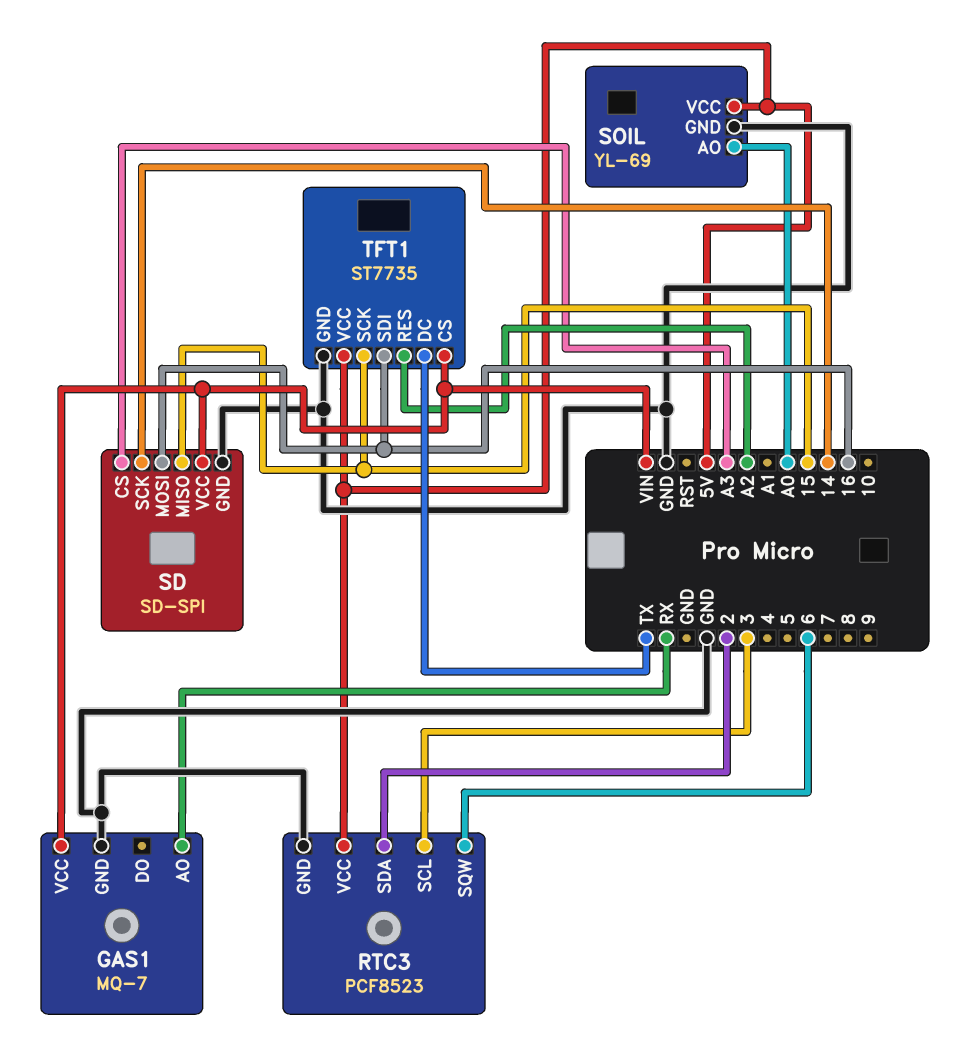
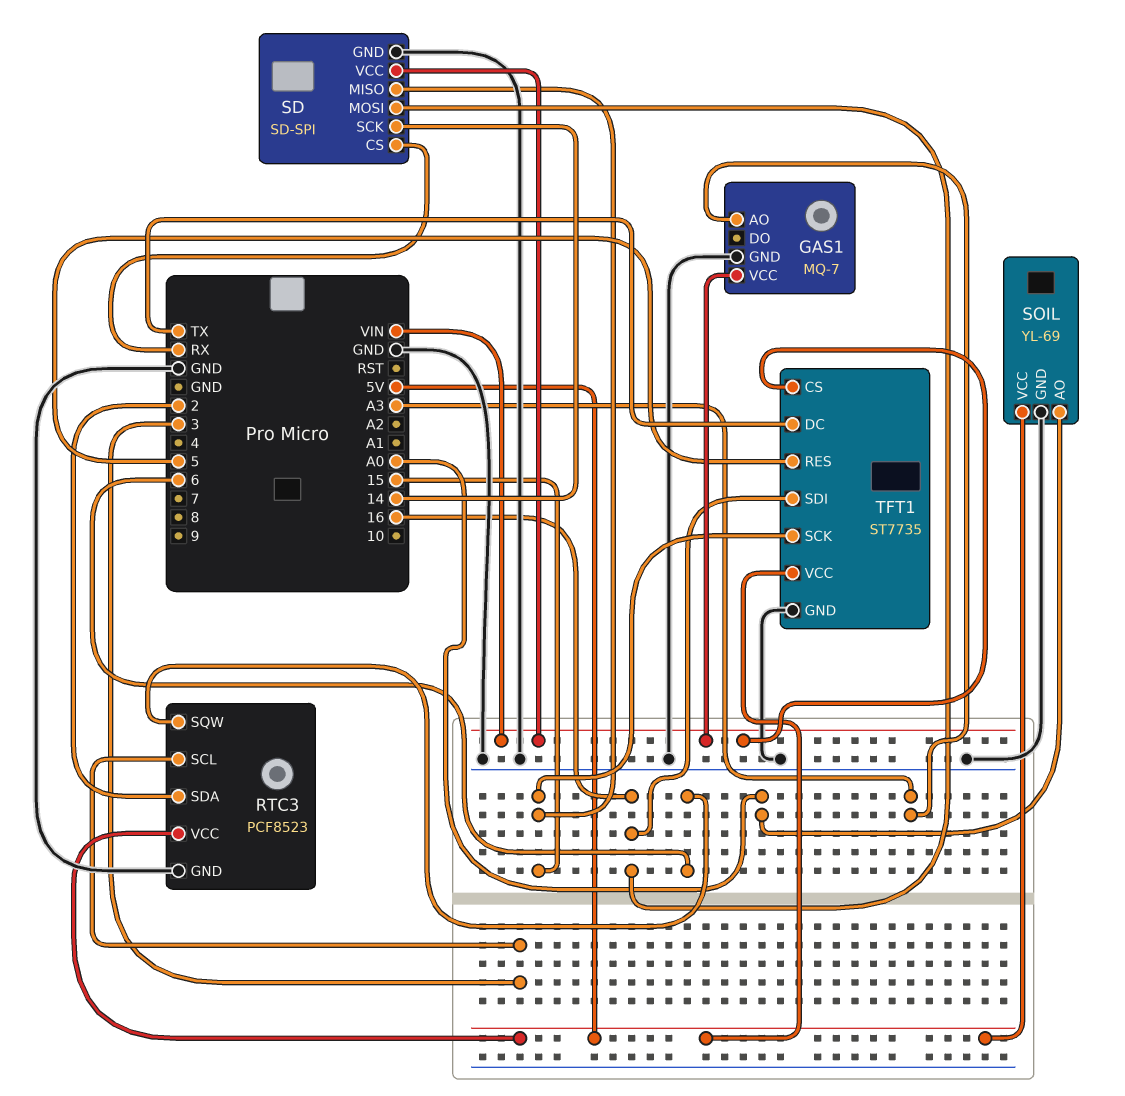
GAS1 pin AO: RX -> A3
SD pin CS: A3 -> RX
TFT1 pin RES: A2 -> 5

